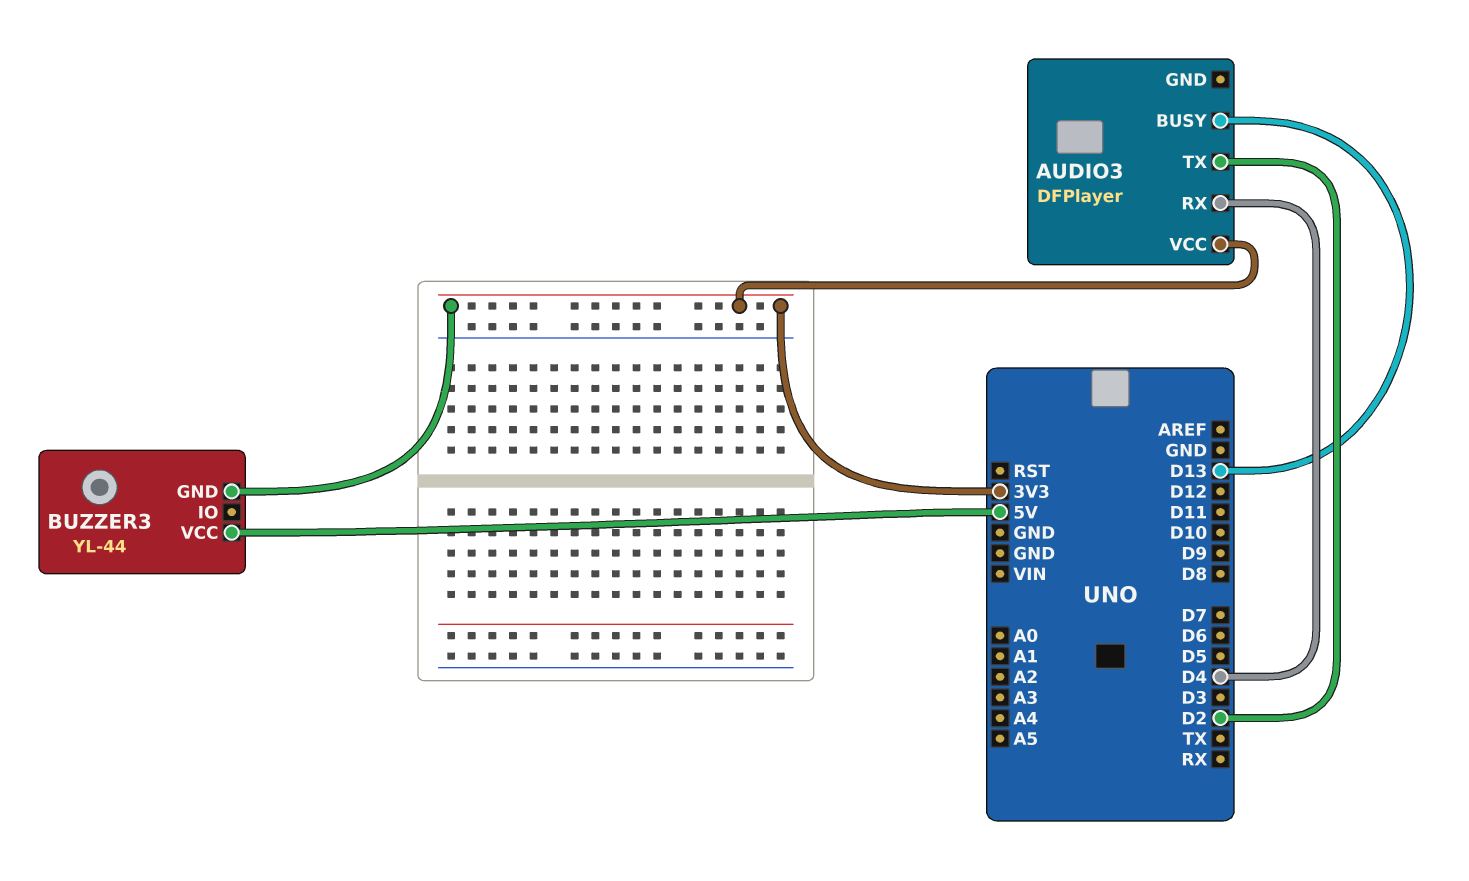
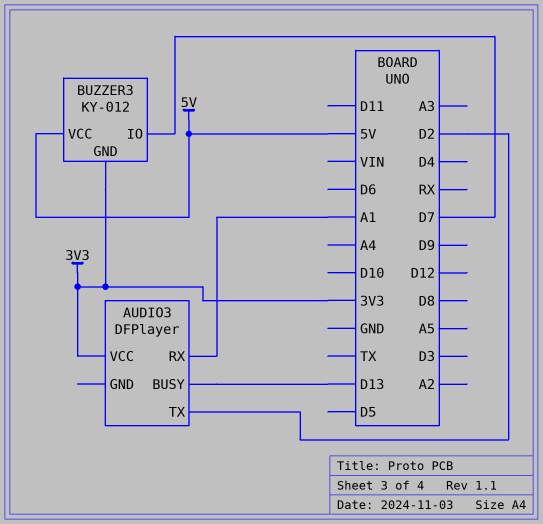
AUDIO3 pin RX: D4 -> A1
BUZZER3: YL-44 -> KY-012
BUZZER3 pin IO: none -> D7

